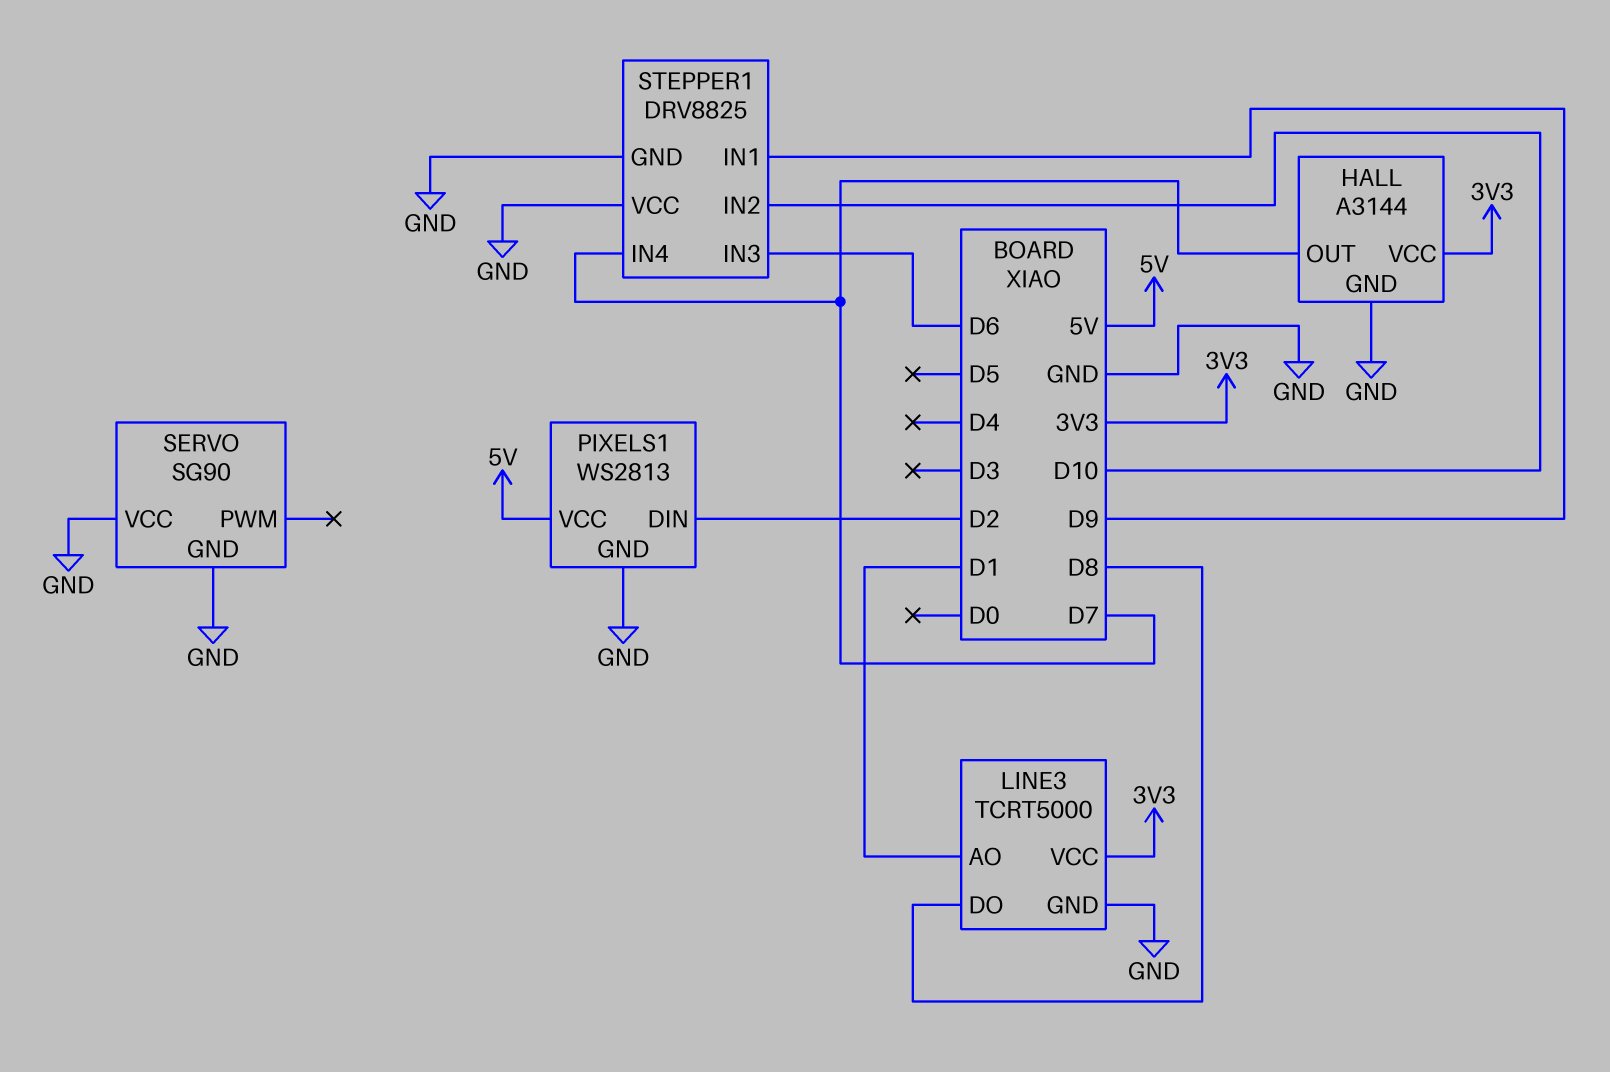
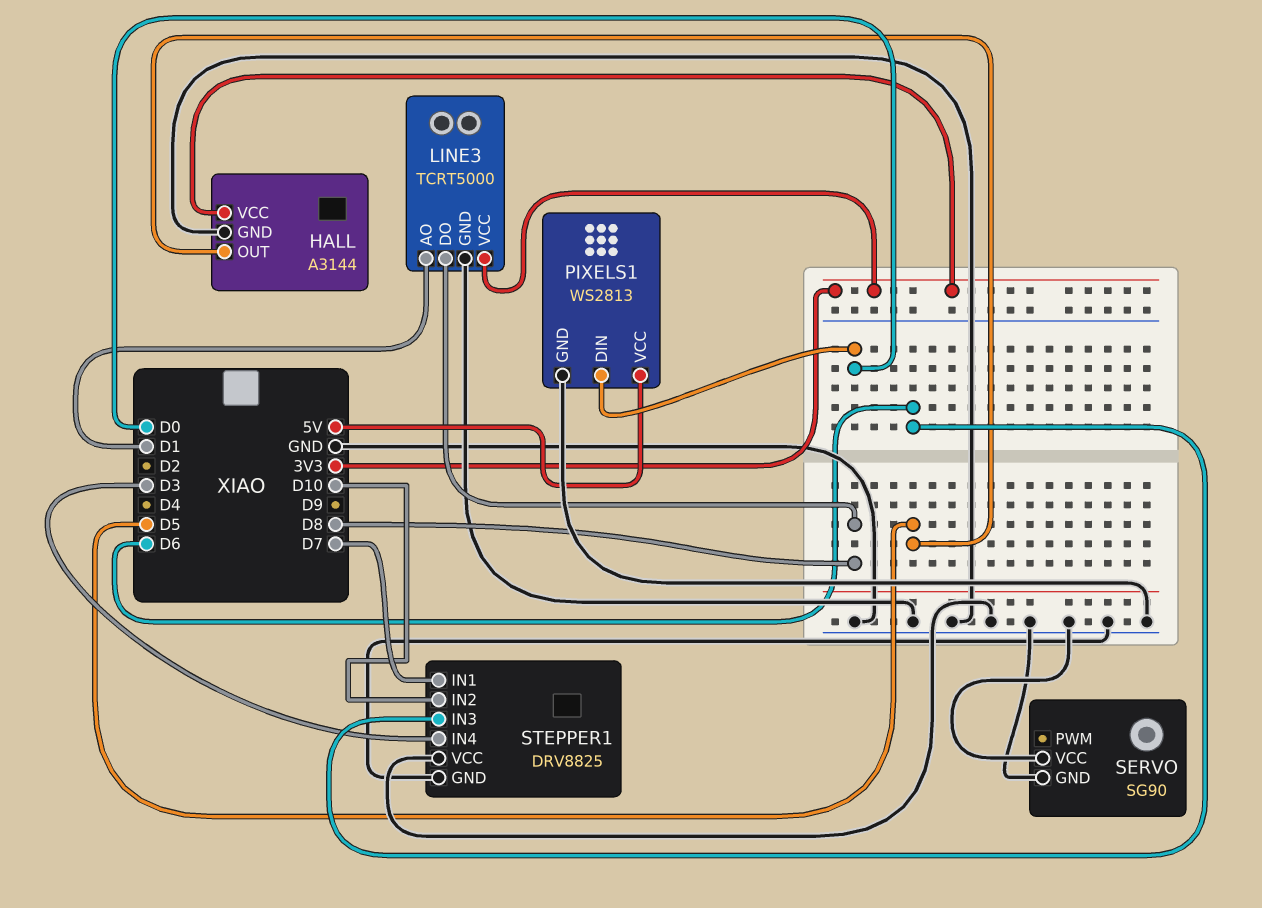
HALL pin OUT: D7 -> D5
PIXELS1 pin DIN: D2 -> D0
STEPPER1 pin IN1: D9 -> D7
STEPPER1 pin IN4: D7 -> D3

